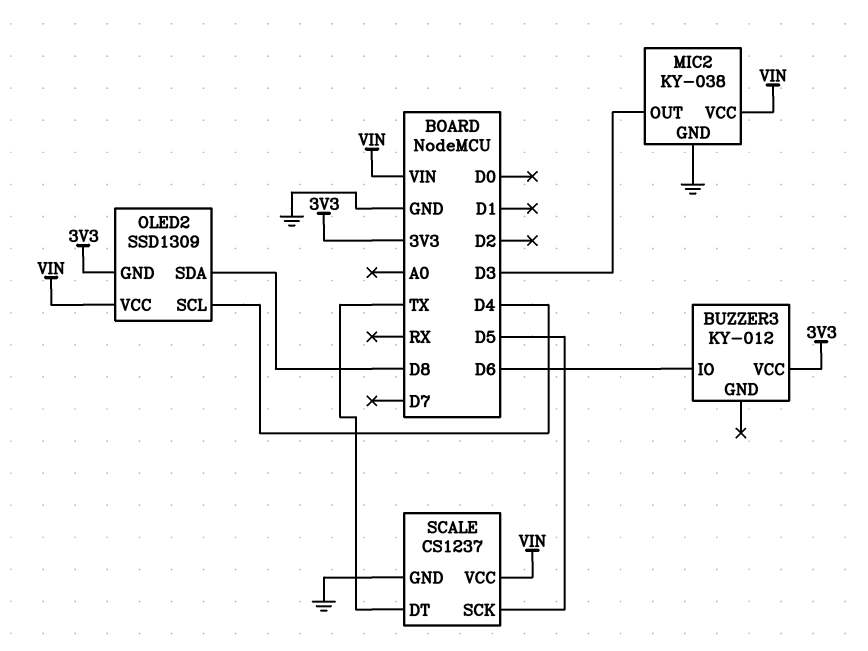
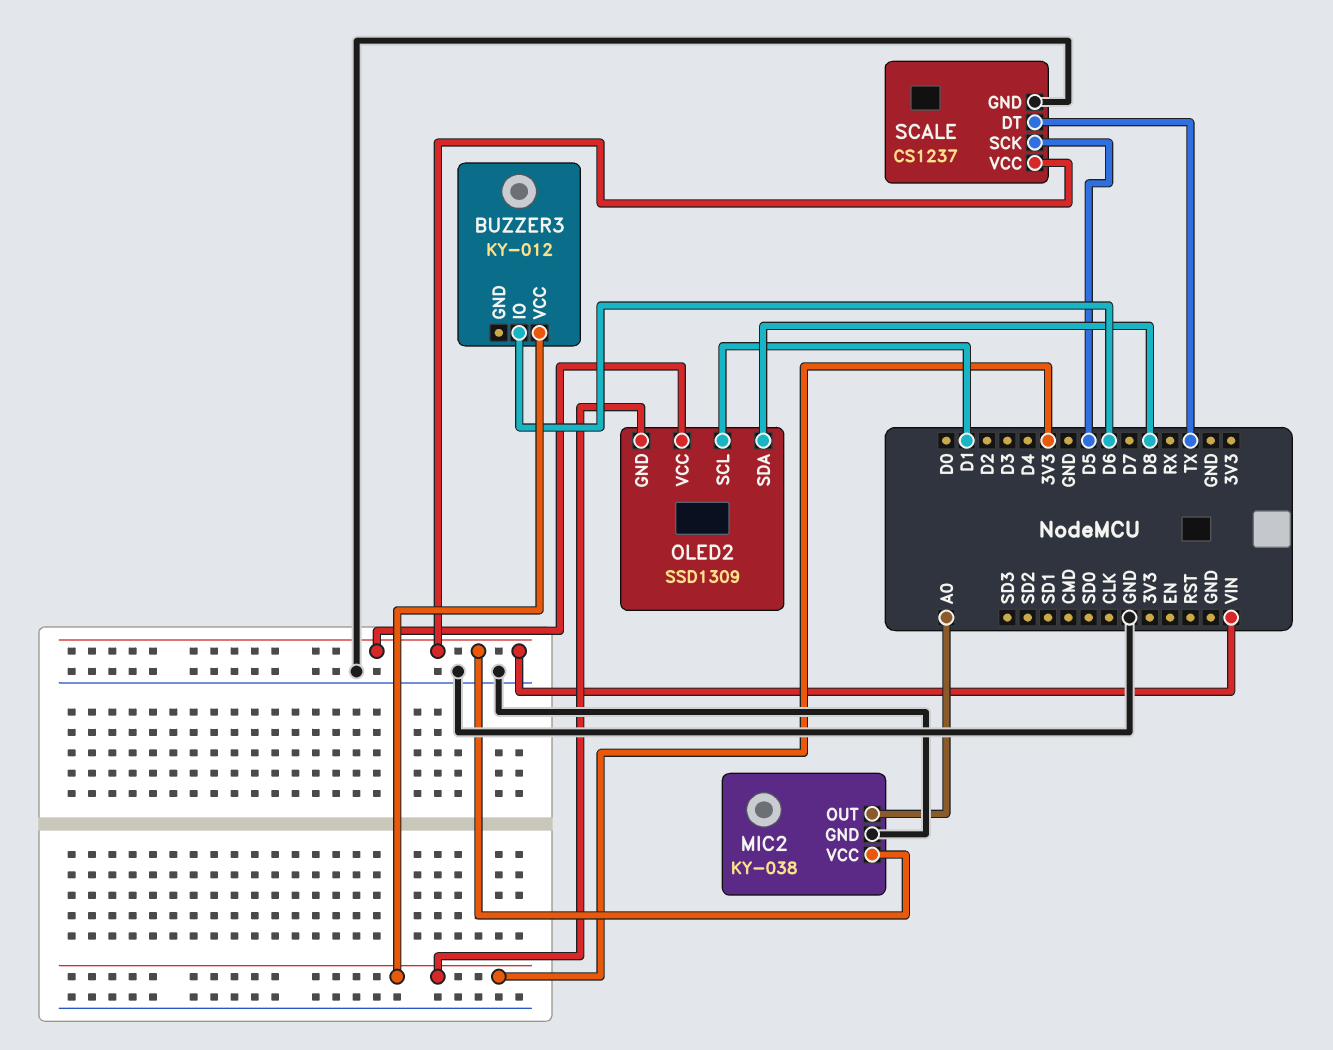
MIC2 pin OUT: D3 -> A0
OLED2 pin SCL: D4 -> D1

